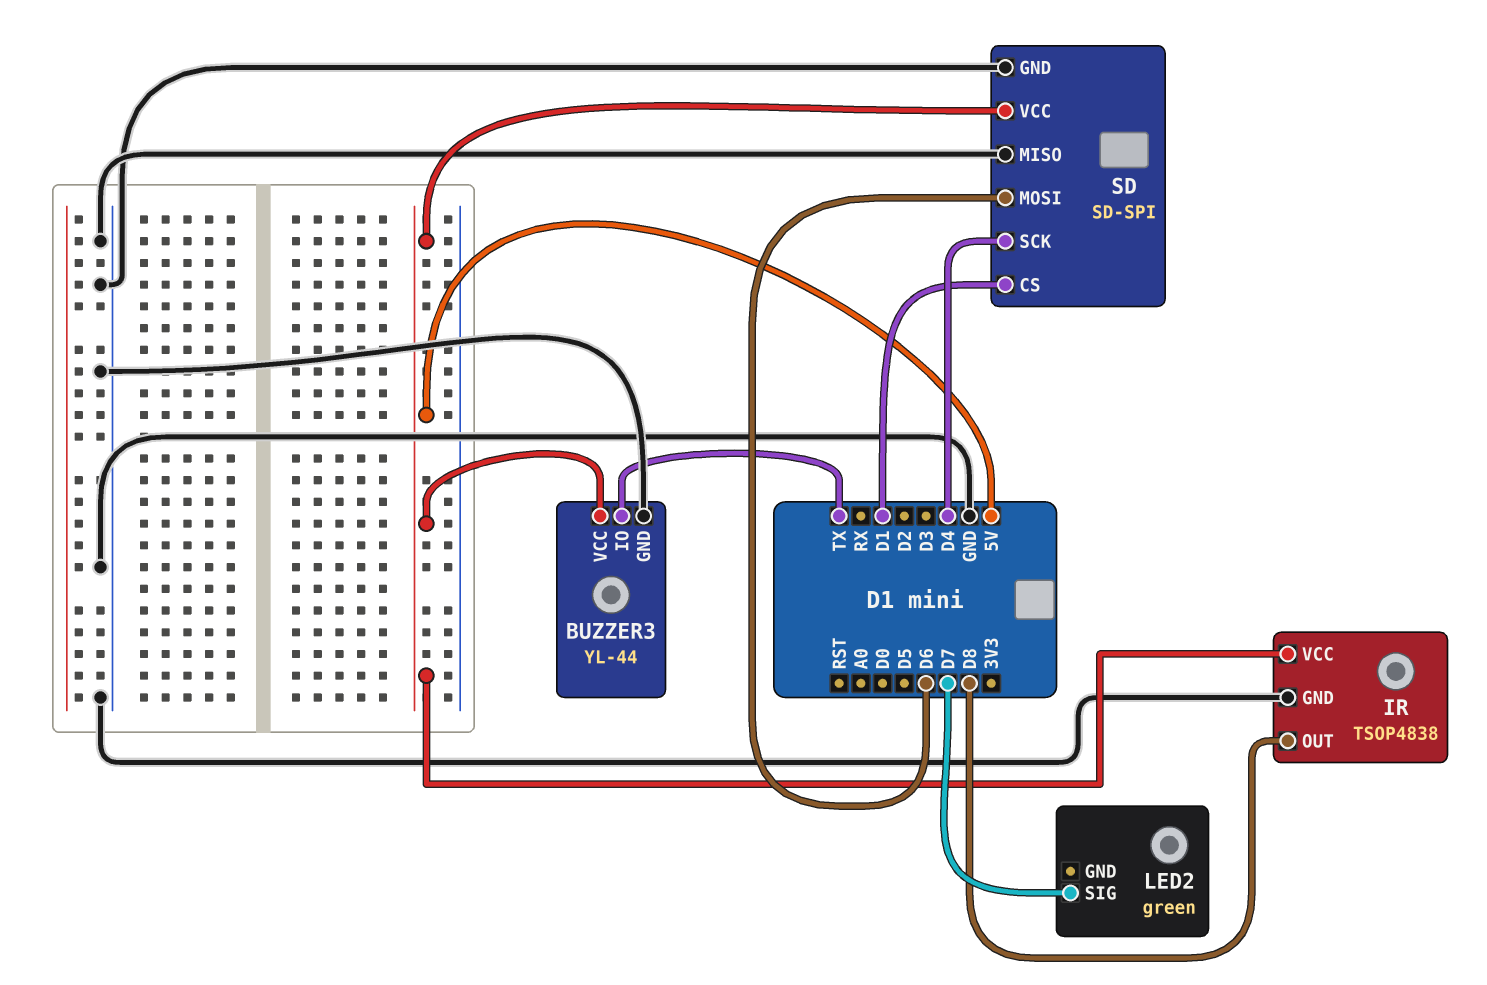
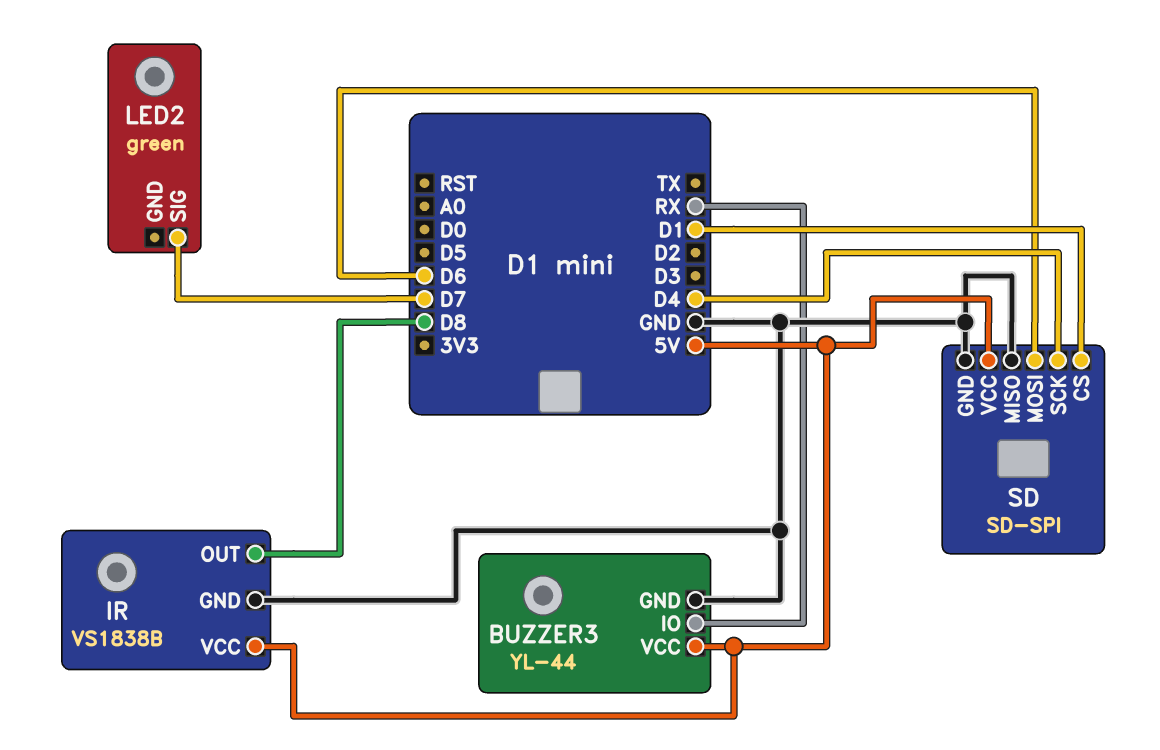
BUZZER3 pin IO: TX -> RX
IR: TSOP4838 -> VS1838B

